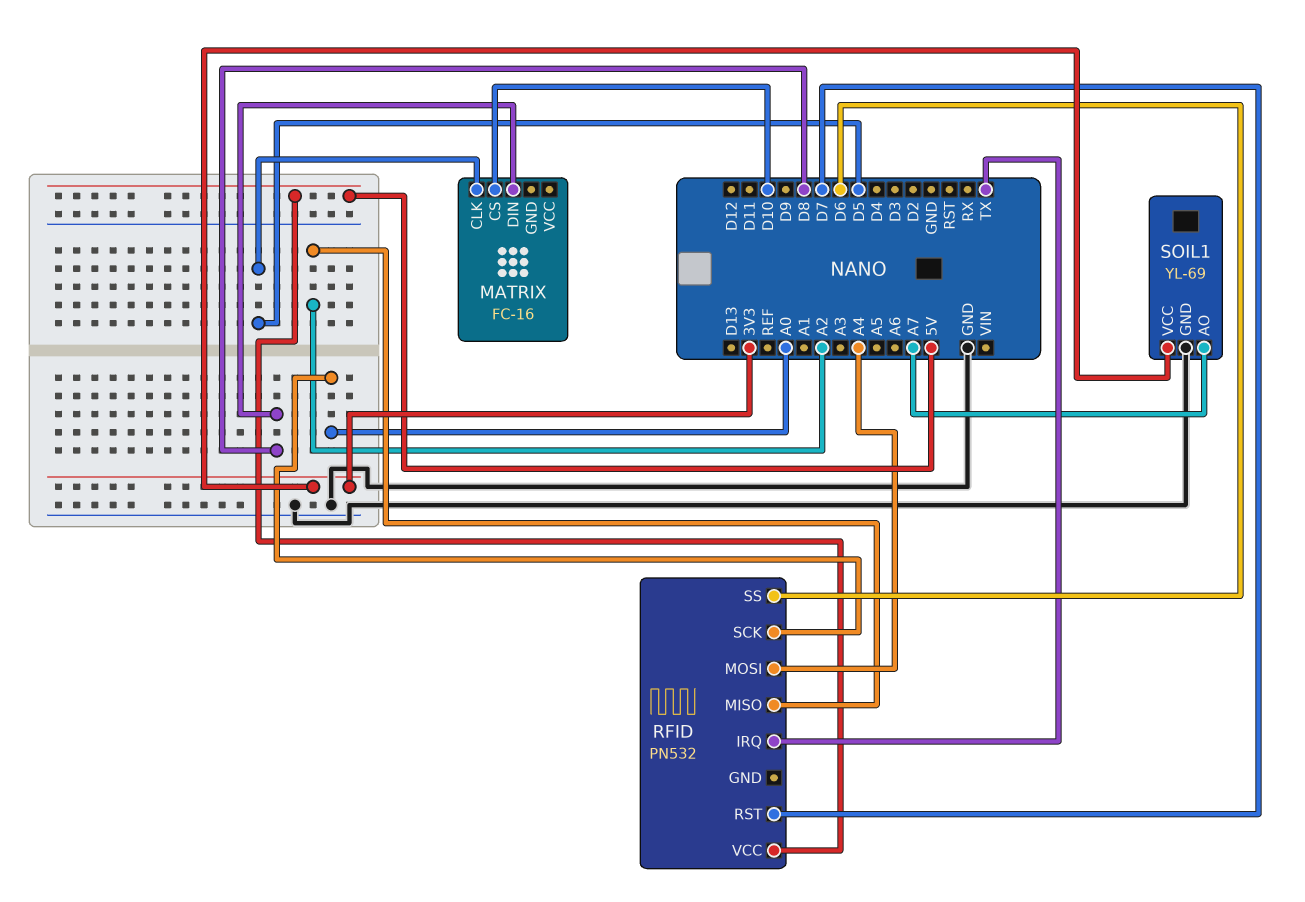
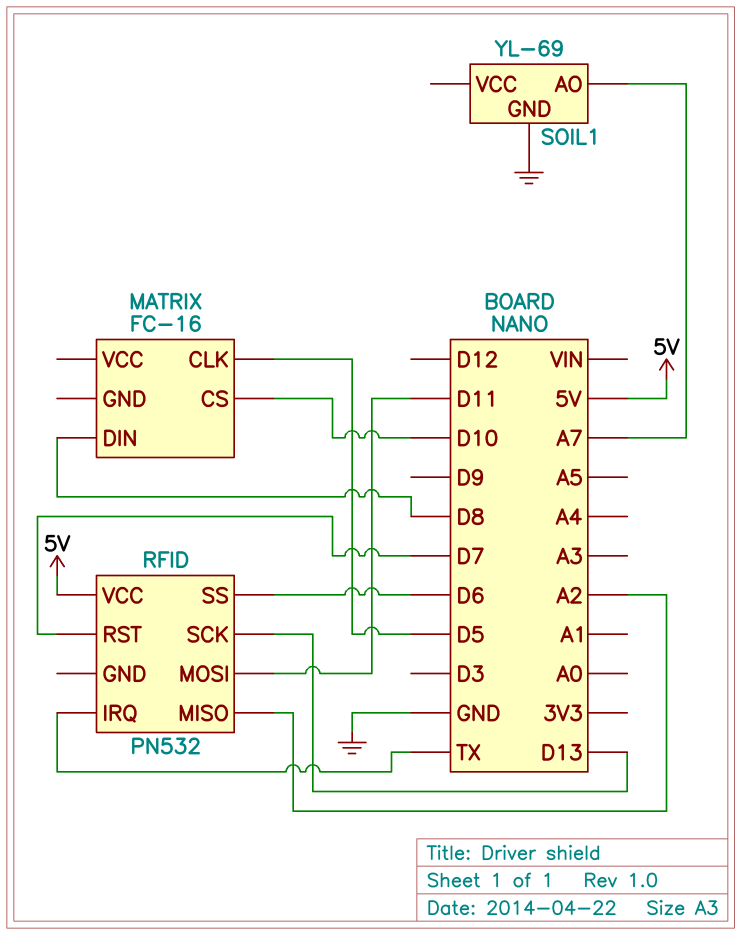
RFID pin MOSI: A4 -> D11
RFID pin SCK: A0 -> D13
SOIL1 pin VCC: 3V3 -> none

